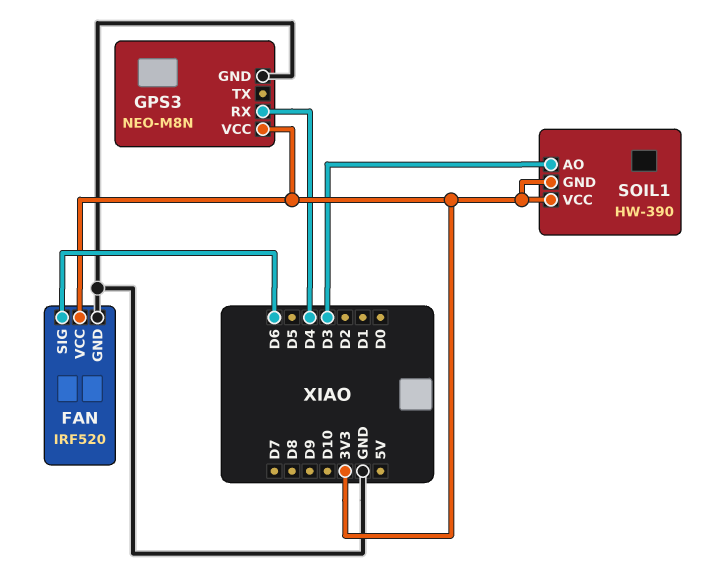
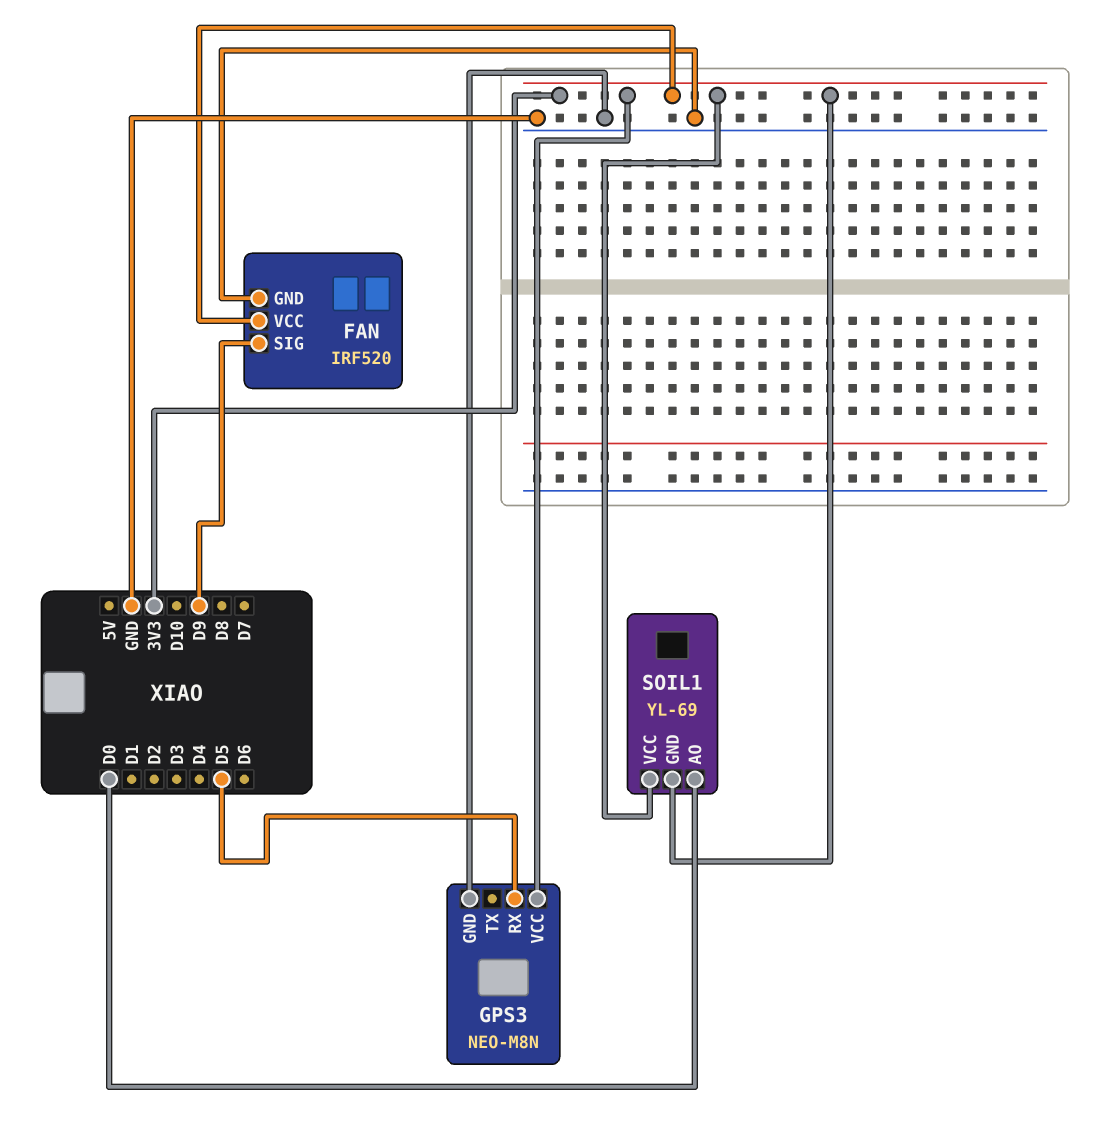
FAN pin SIG: D6 -> D9
GPS3 pin RX: D4 -> D5
SOIL1: HW-390 -> YL-69
SOIL1 pin AO: D3 -> D0

